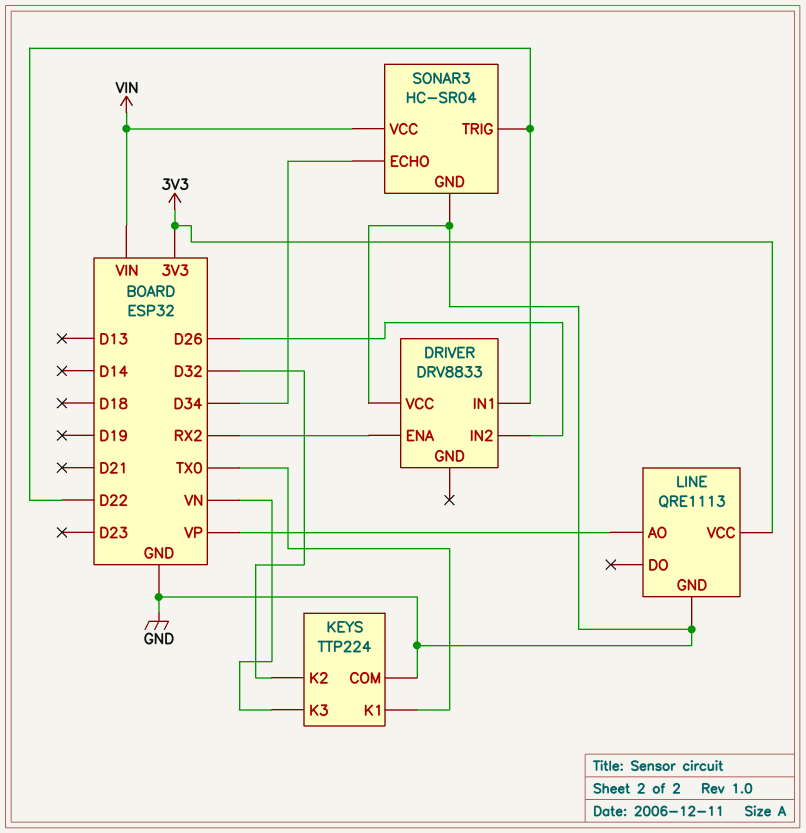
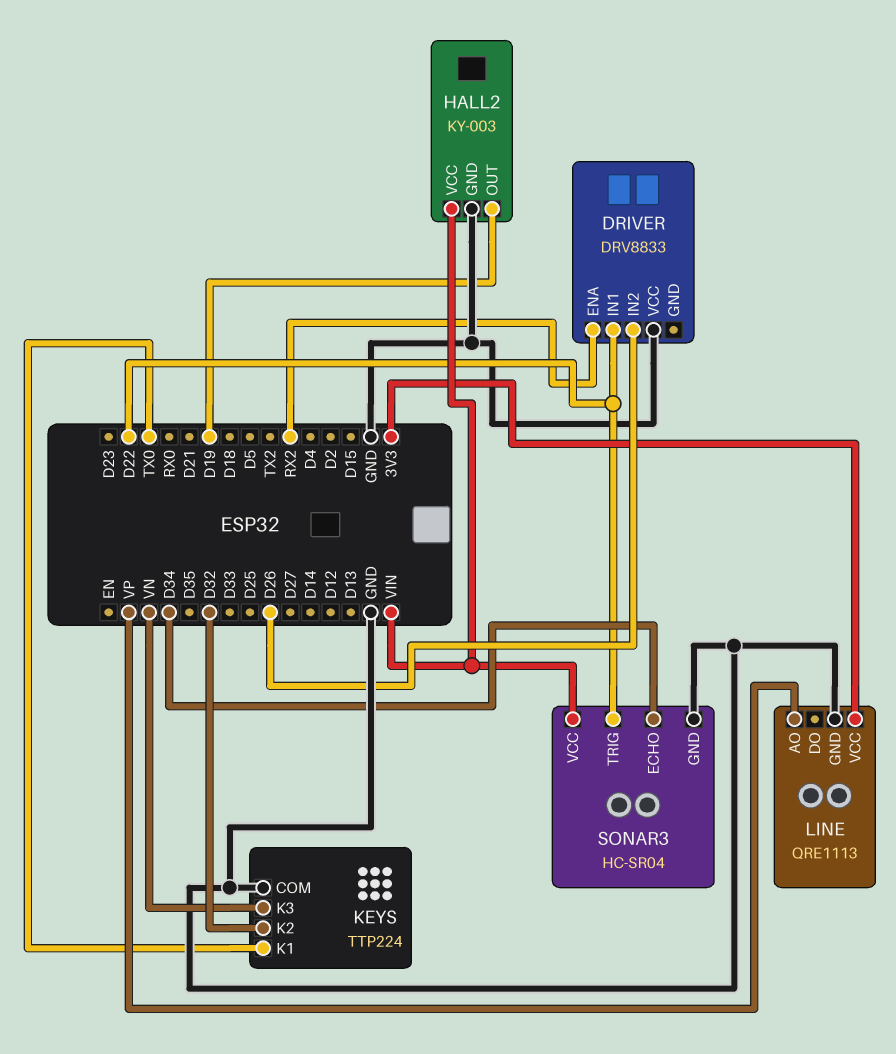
HALL2: none -> KY-003
HALL2 pin GND: none -> GND
HALL2 pin OUT: none -> D19
HALL2 pin VCC: none -> VIN

